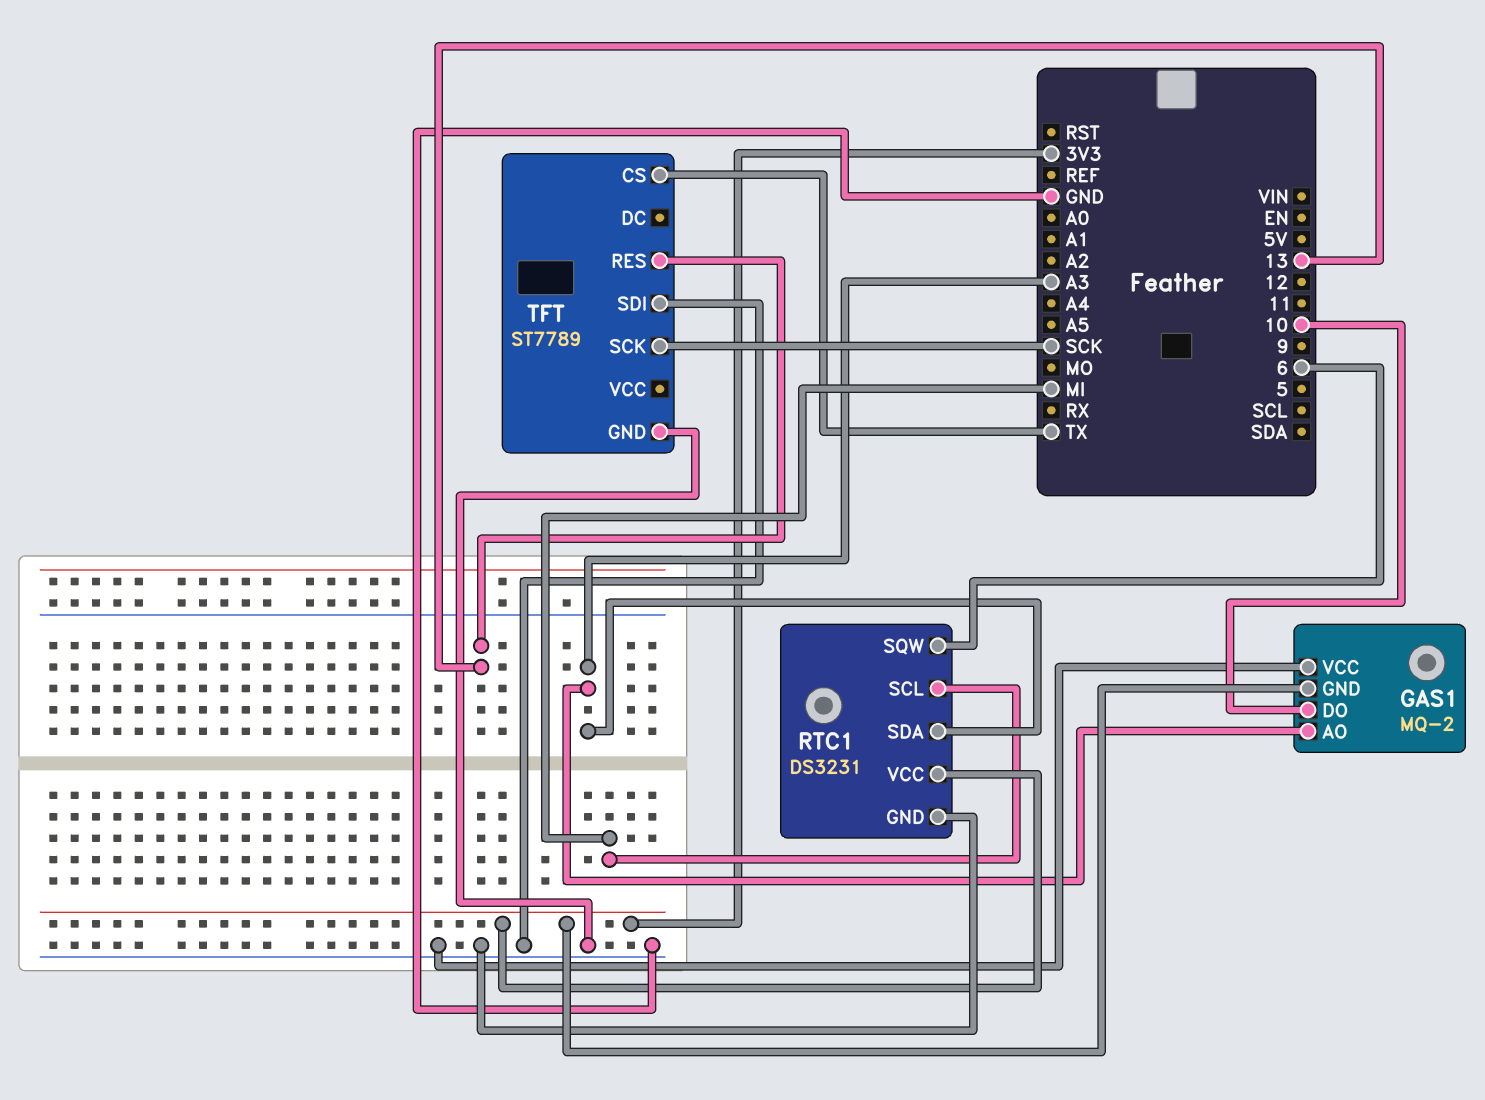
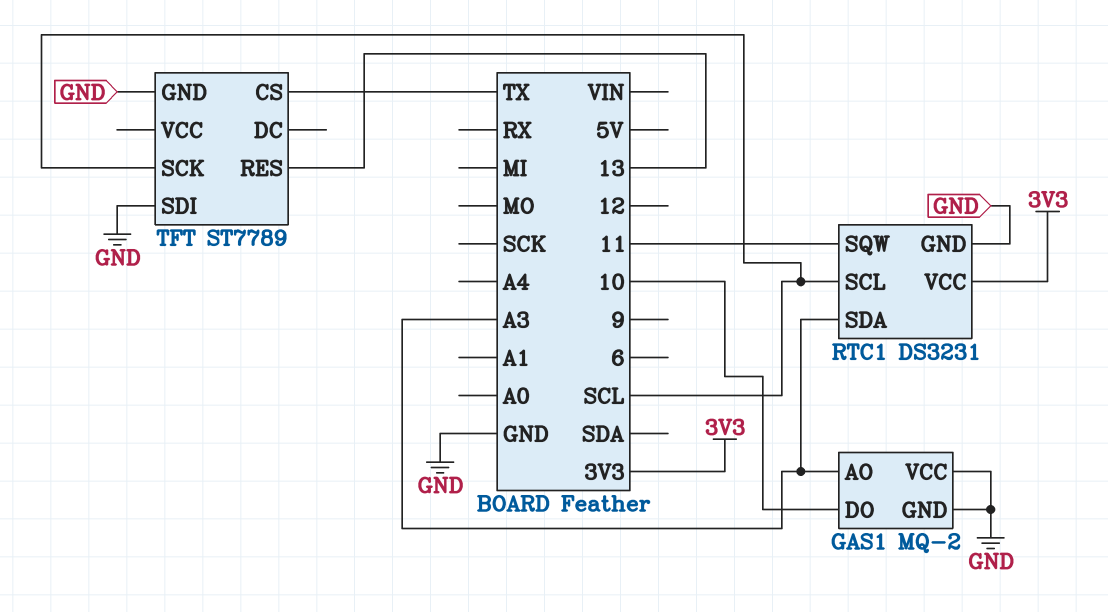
GAS1 pin GND: 3V3 -> GND
RTC1 pin SCL: MI -> SCL
RTC1 pin SQW: 6 -> 11
TFT pin SCK: SCK -> SCL

